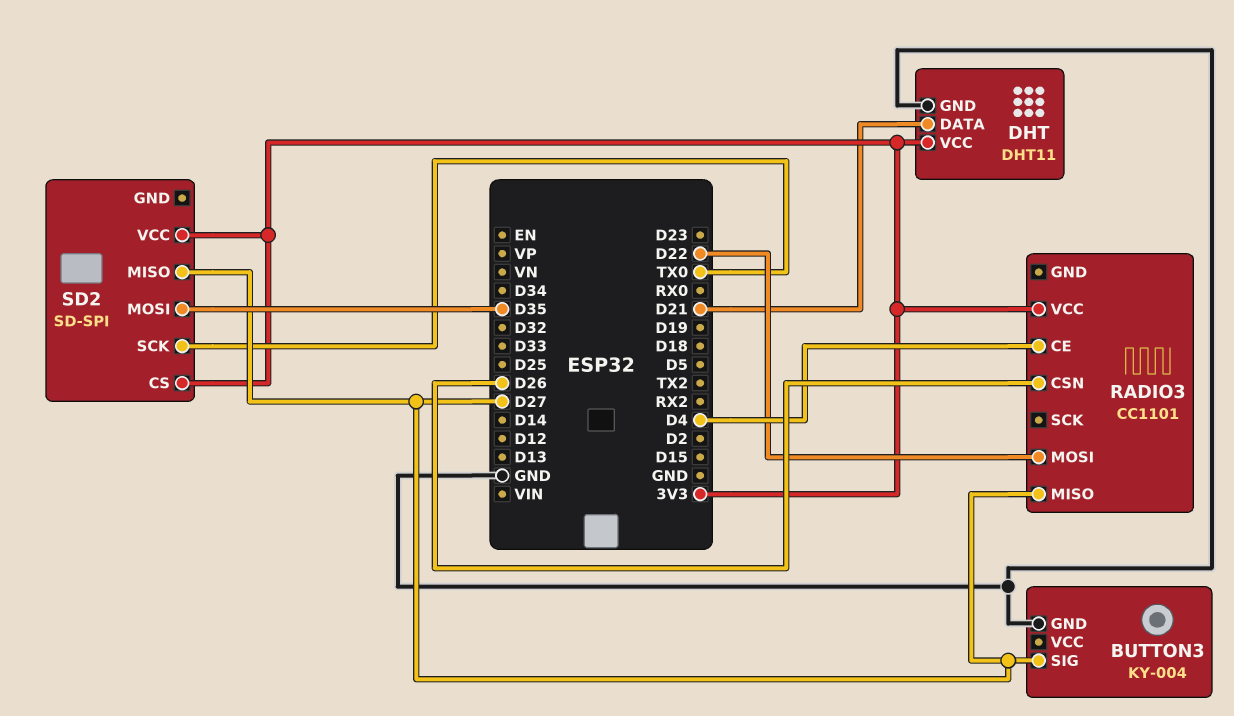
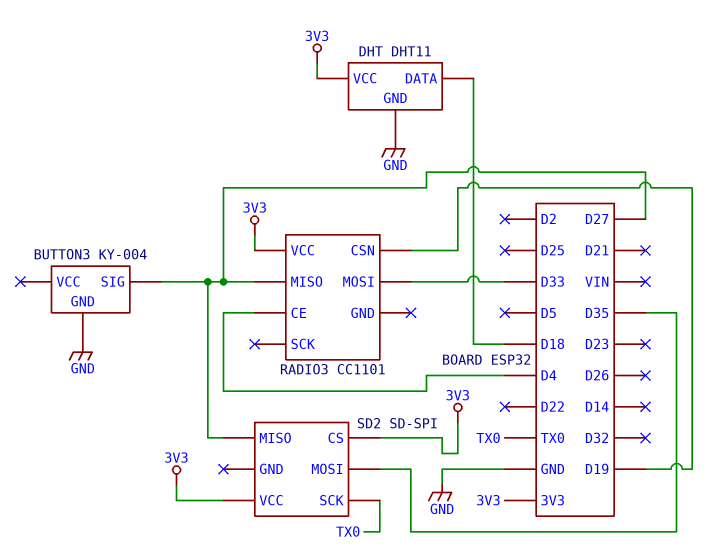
DHT pin DATA: D21 -> D18
RADIO3 pin CSN: D26 -> D19
RADIO3 pin MOSI: D22 -> D33

